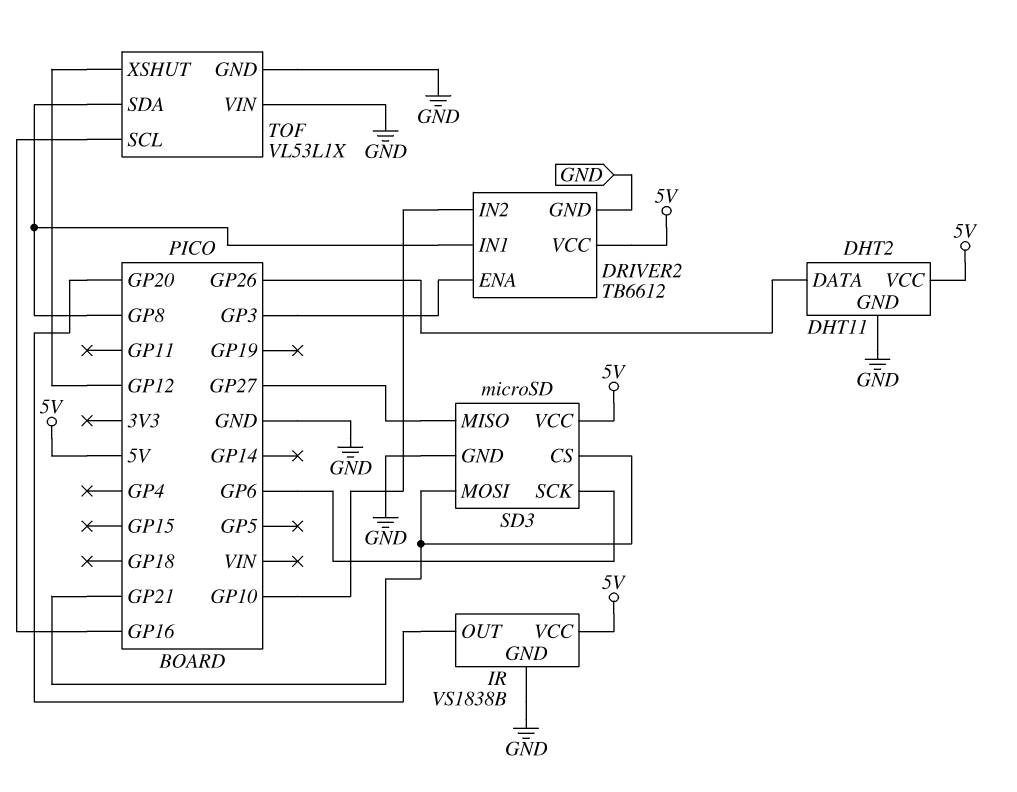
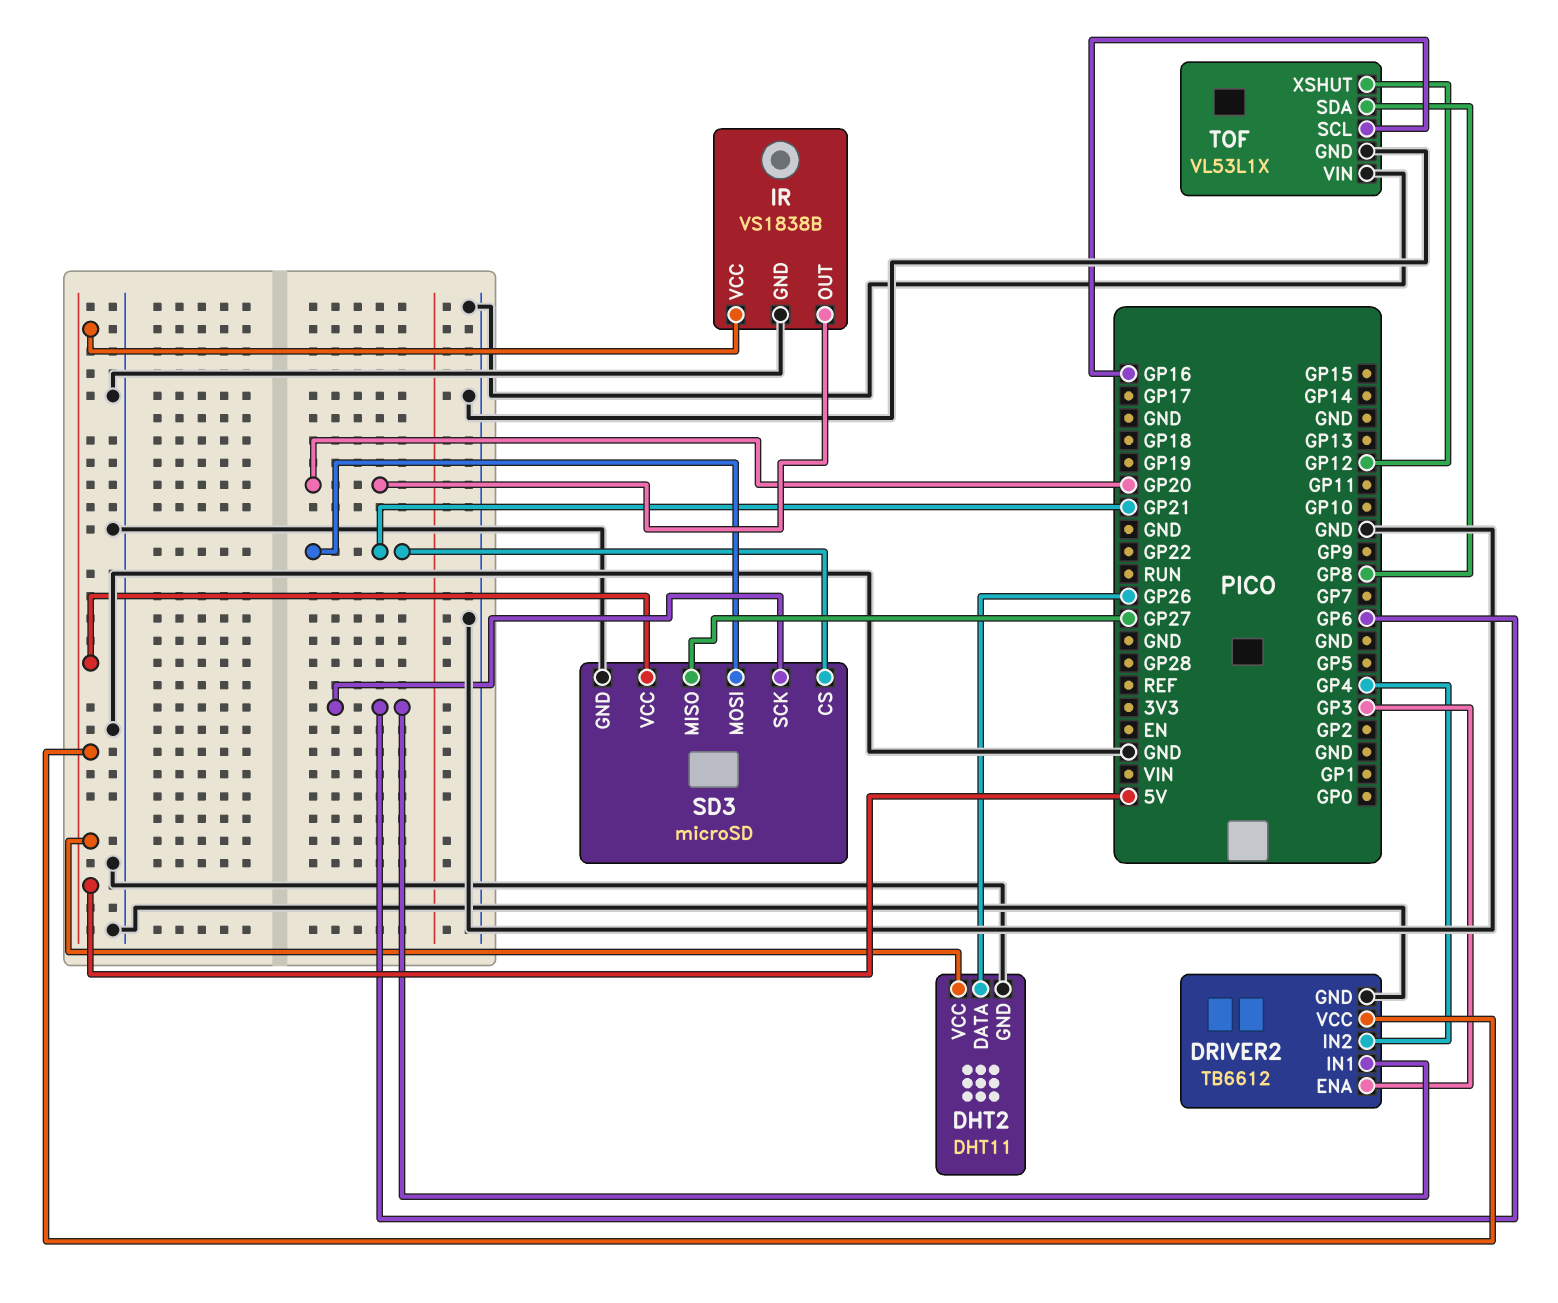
DRIVER2 pin IN1: GP8 -> GP6
DRIVER2 pin IN2: GP10 -> GP4

